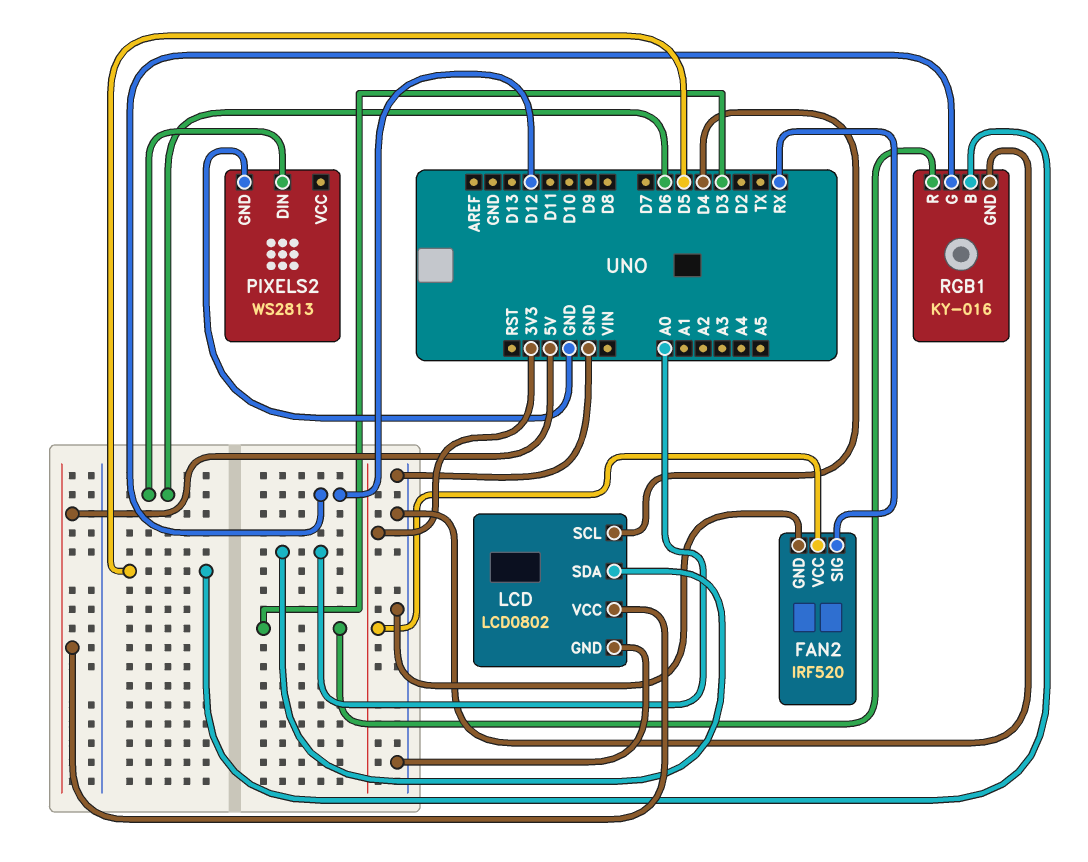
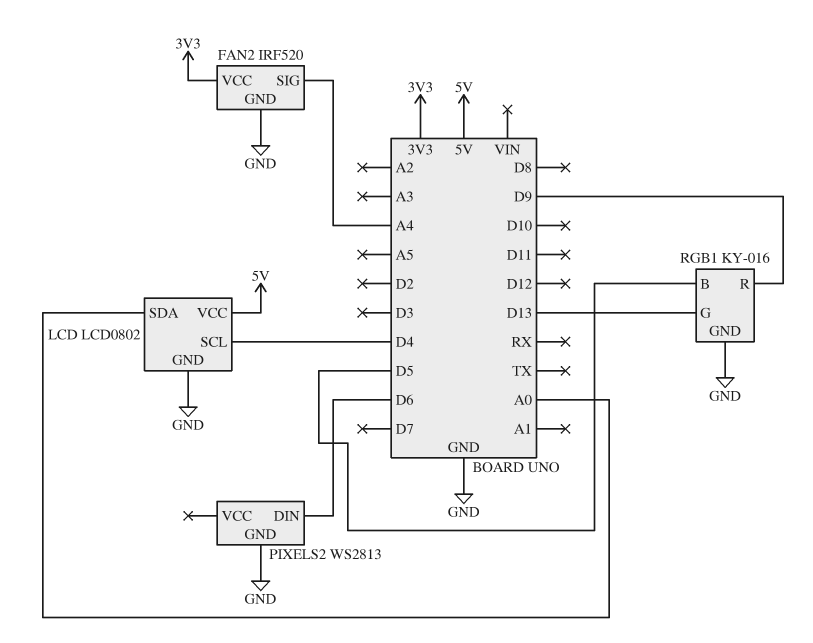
FAN2 pin SIG: RX -> A4
RGB1 pin G: D12 -> D13
RGB1 pin R: D3 -> D9

